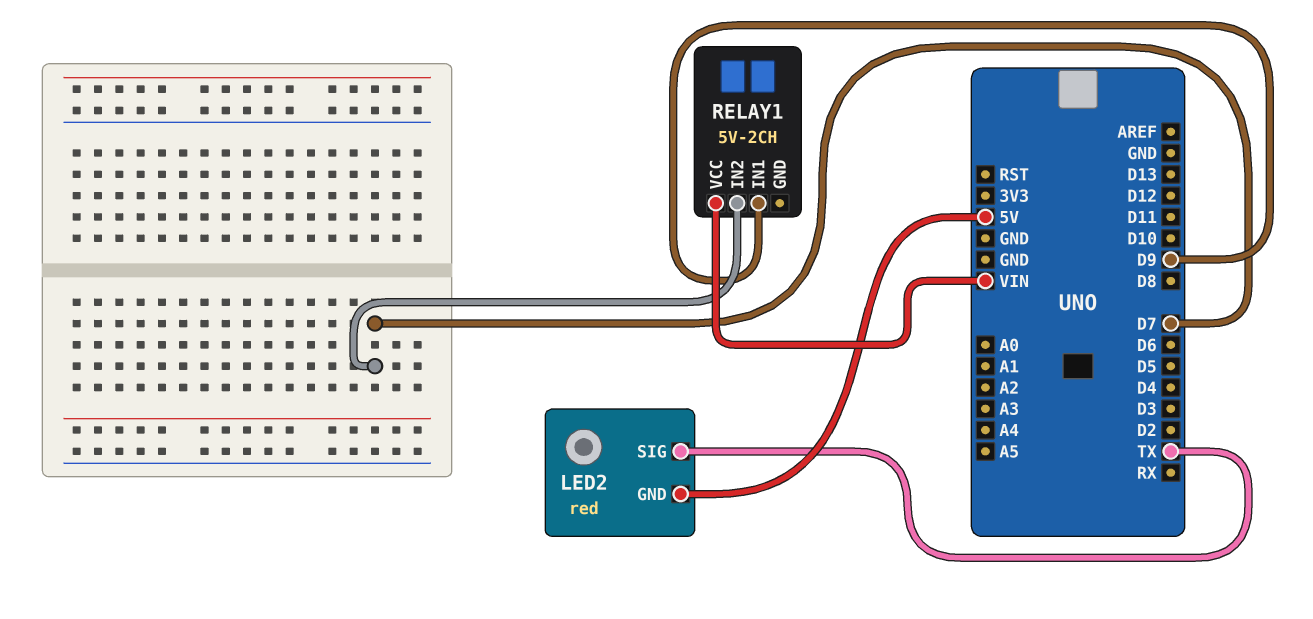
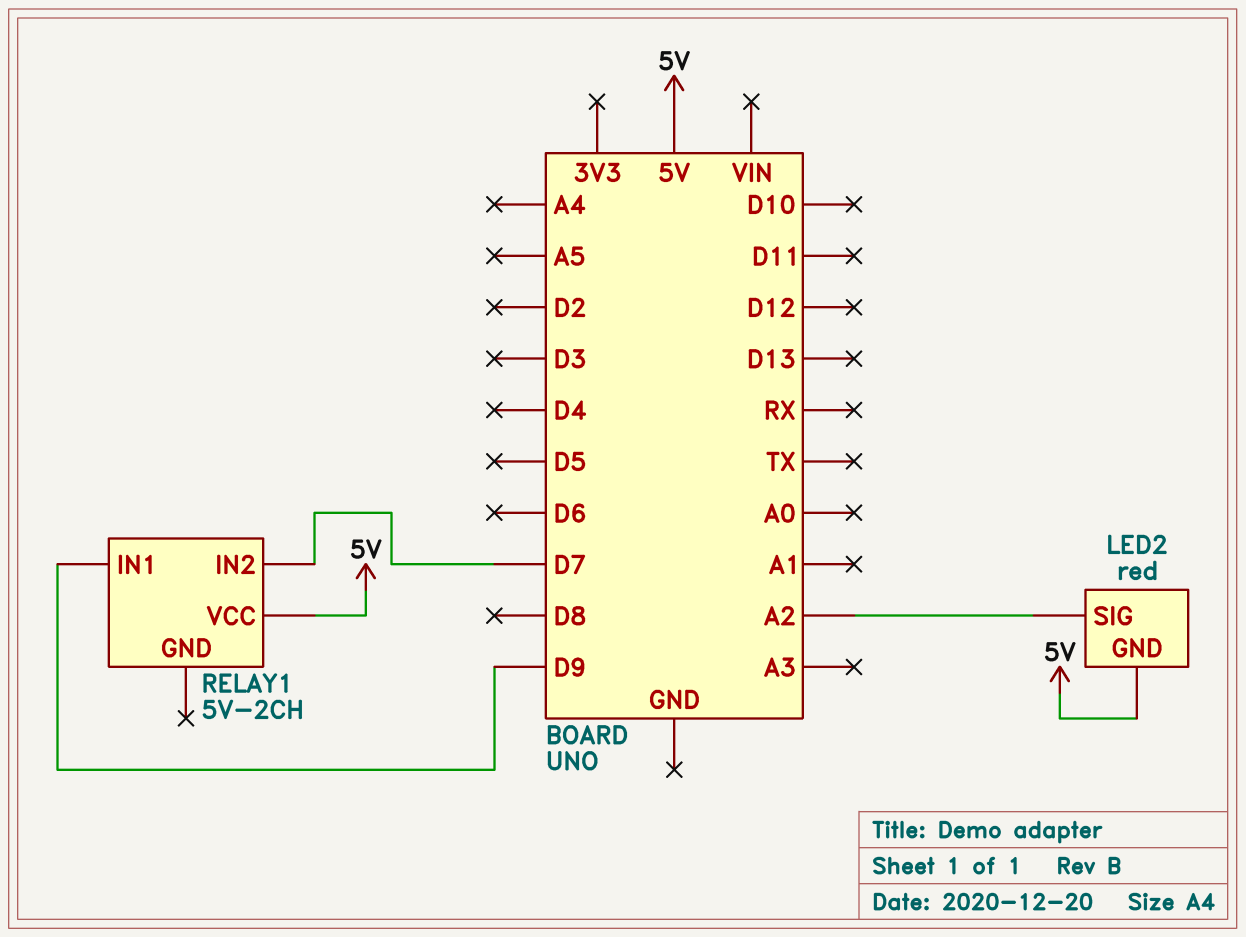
LED2 pin SIG: TX -> A2
RELAY1 pin VCC: VIN -> 5V

